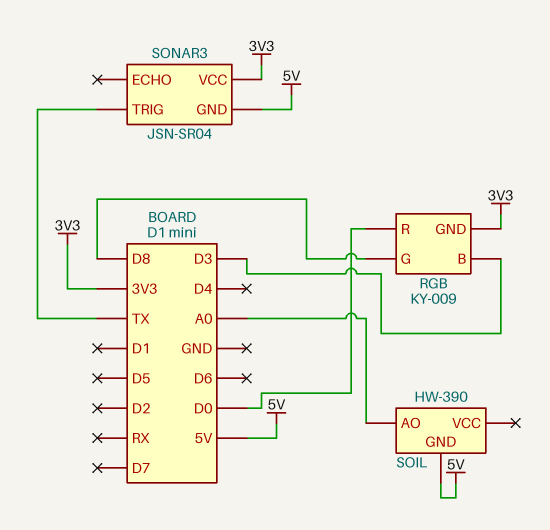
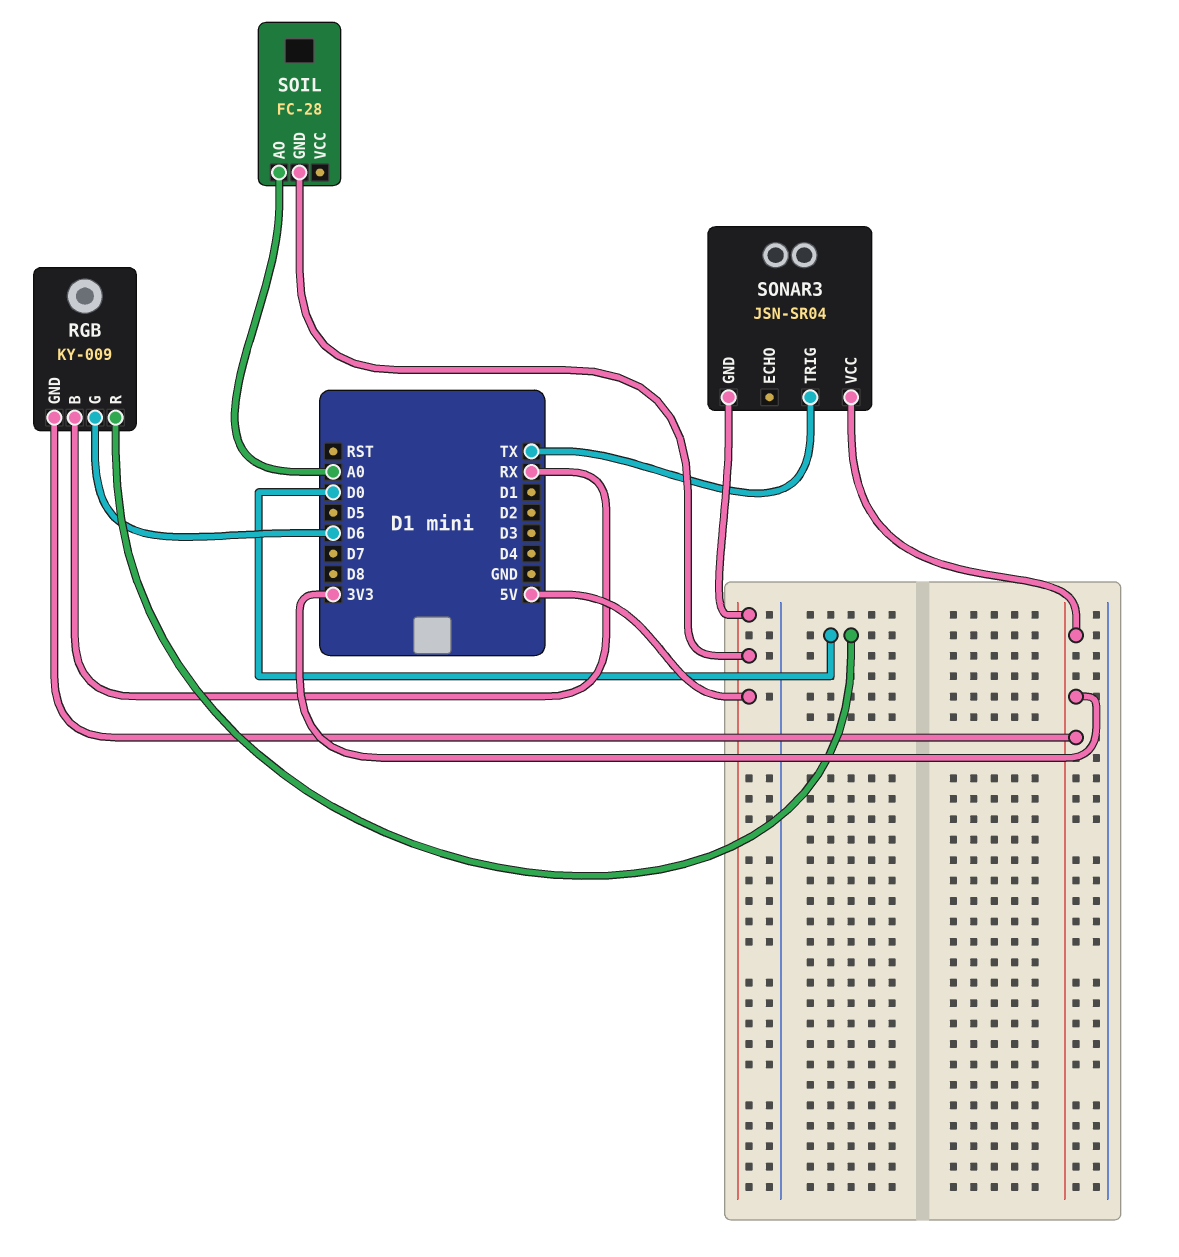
RGB pin B: D3 -> RX
RGB pin G: D8 -> D6
SOIL: HW-390 -> FC-28

